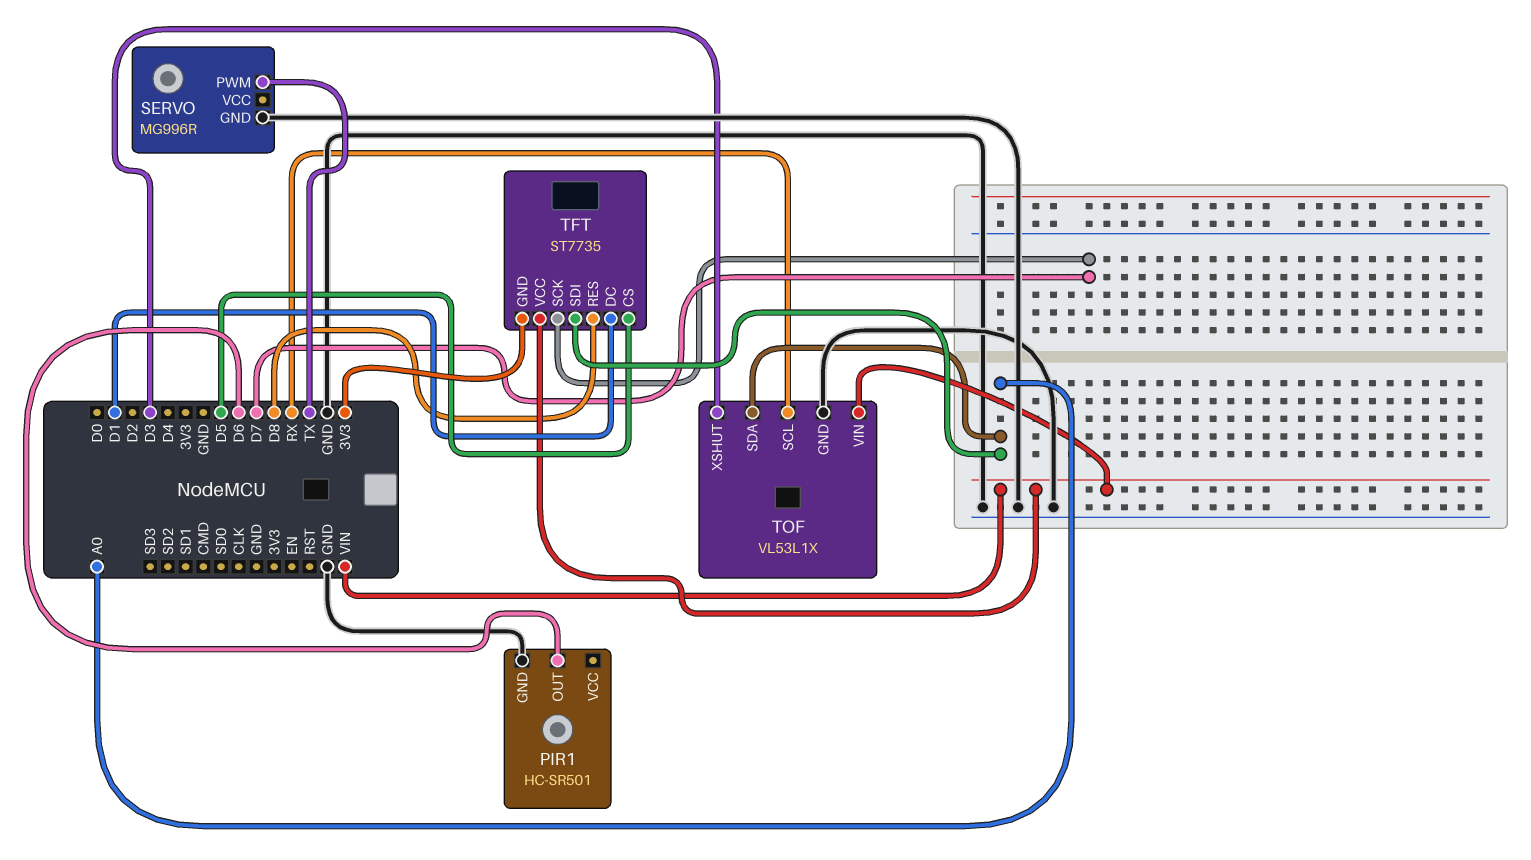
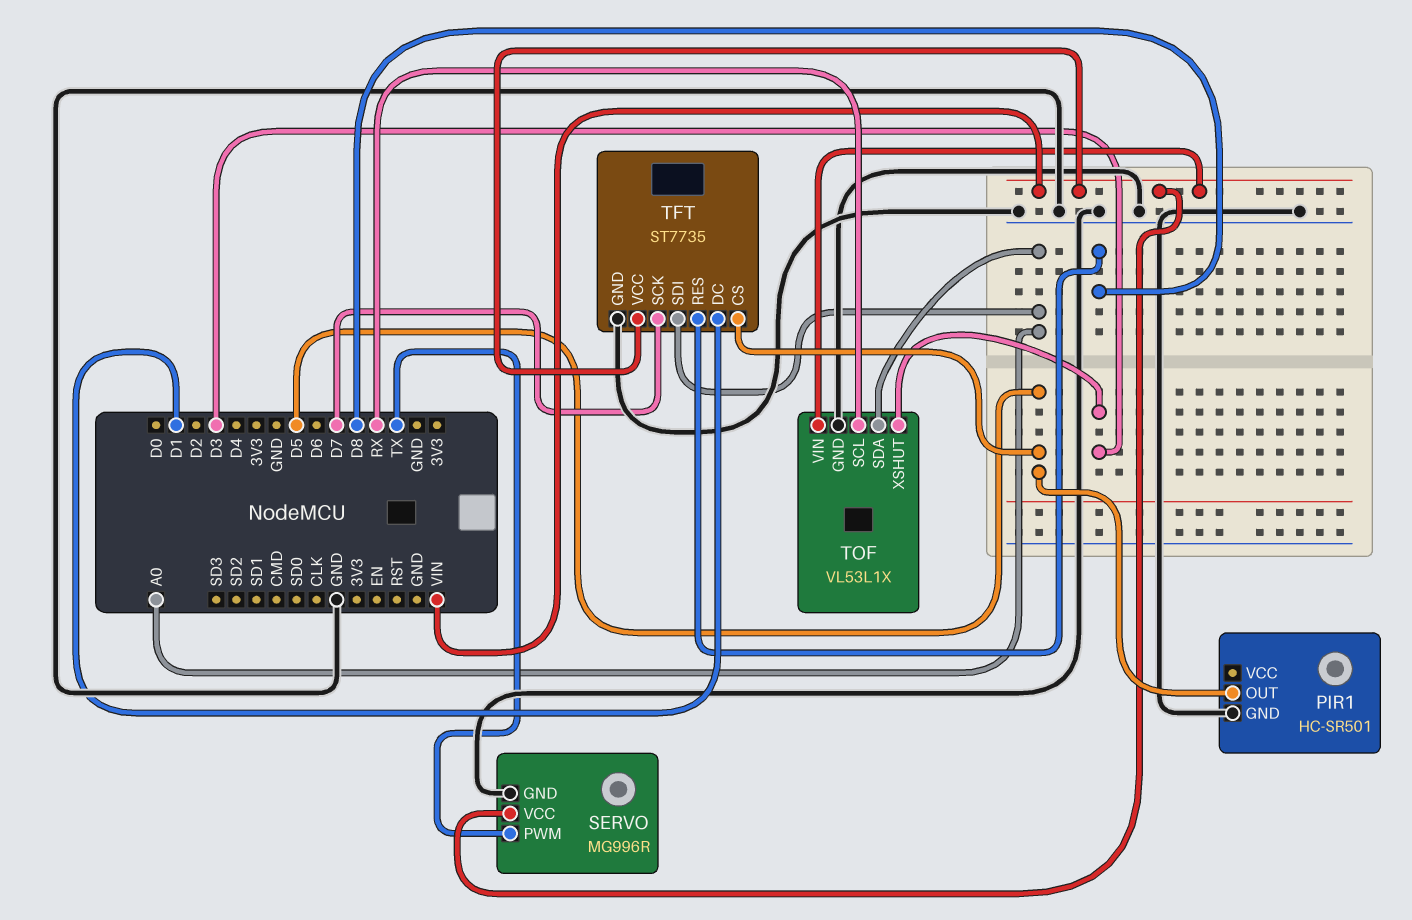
PIR1 pin OUT: D6 -> D5
SERVO pin VCC: none -> VIN
TFT pin GND: 3V3 -> GND

